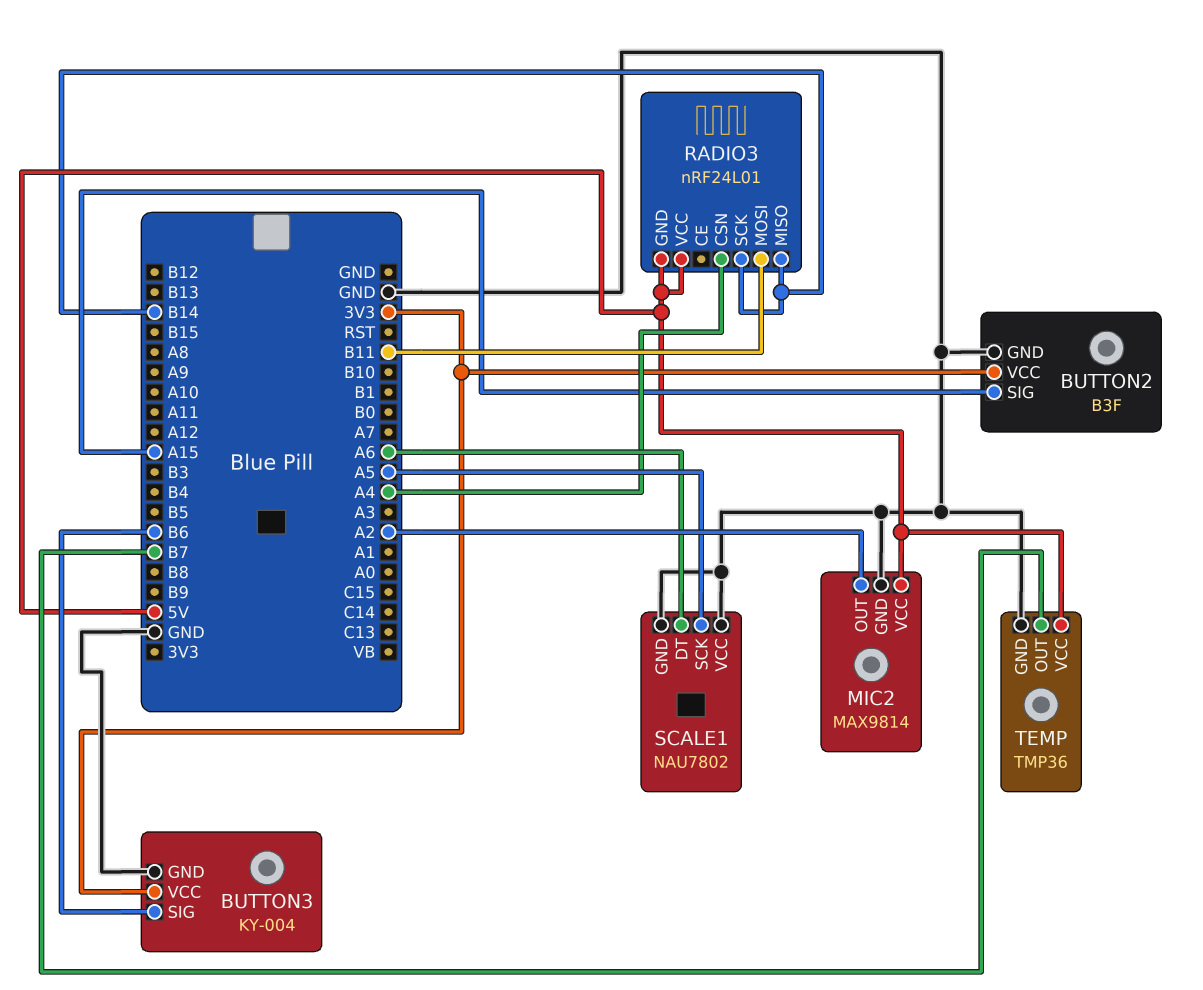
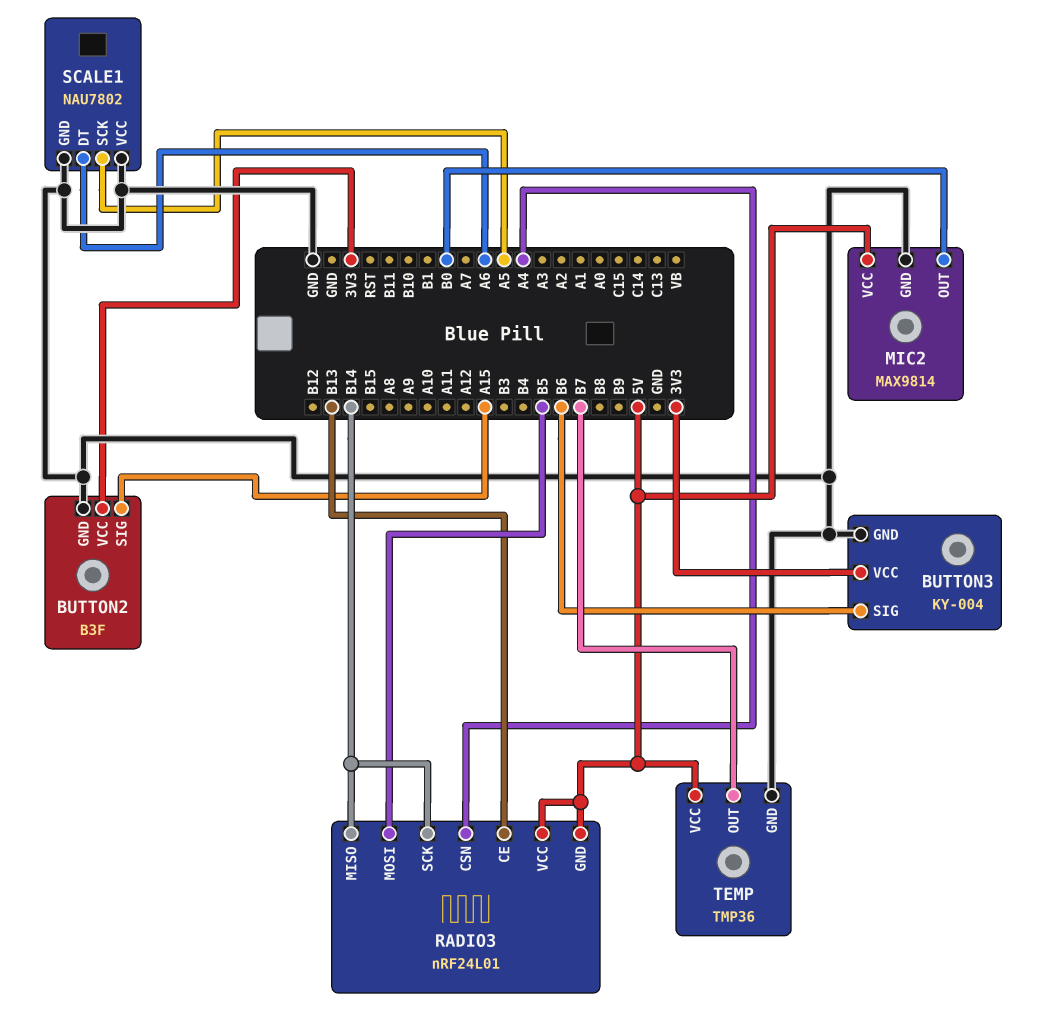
MIC2 pin OUT: A2 -> B0
RADIO3 pin CE: none -> B13
RADIO3 pin MOSI: B11 -> B5

